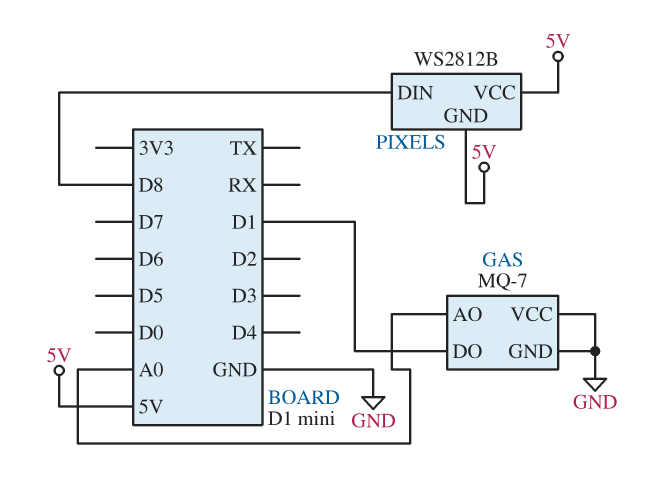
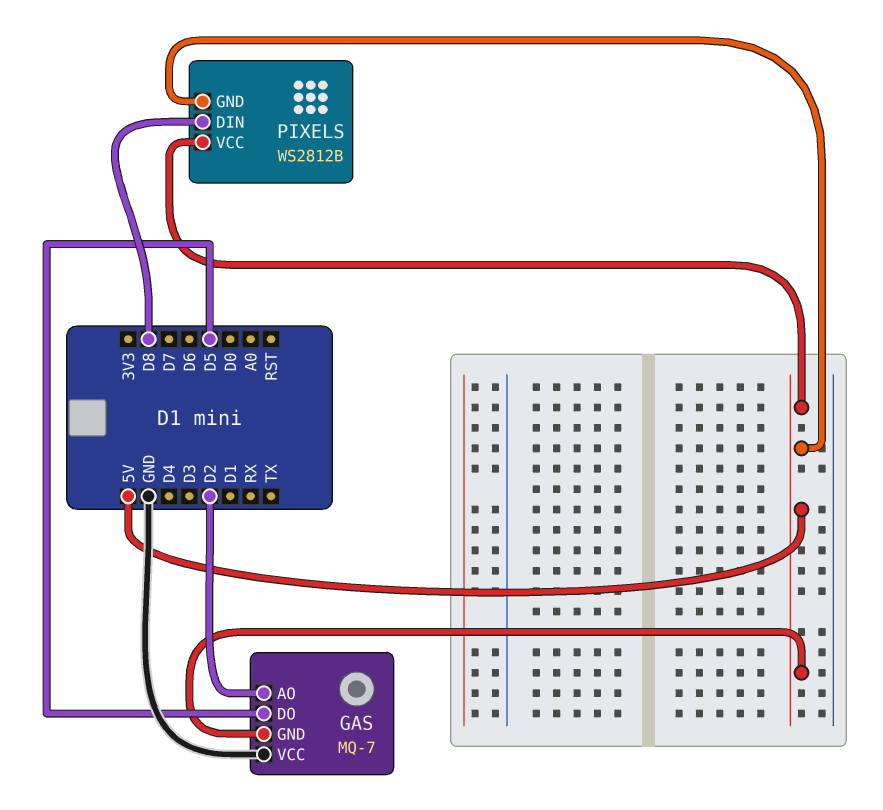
GAS pin AO: A0 -> D2
GAS pin DO: D1 -> D5
GAS pin GND: GND -> 5V

